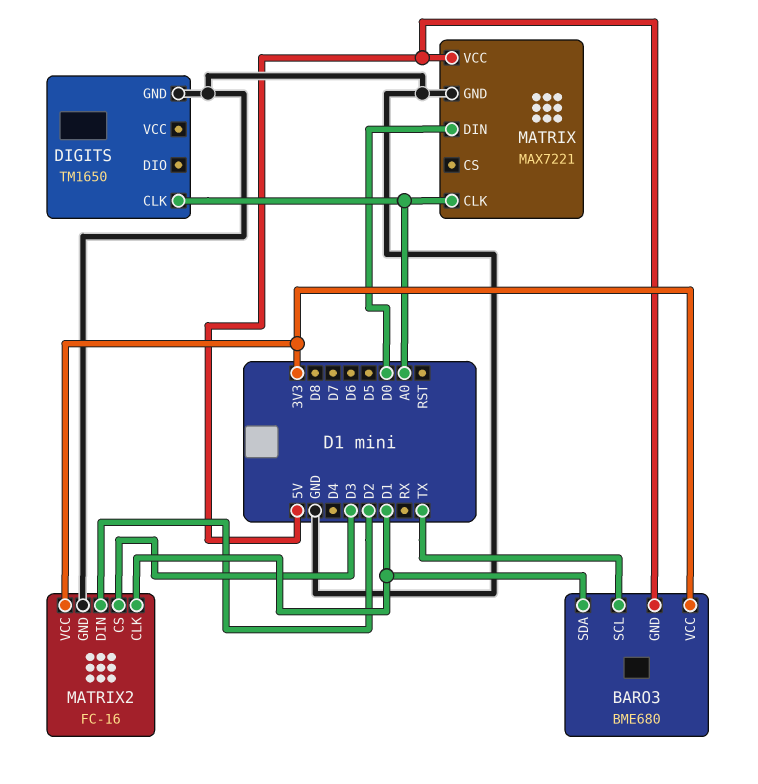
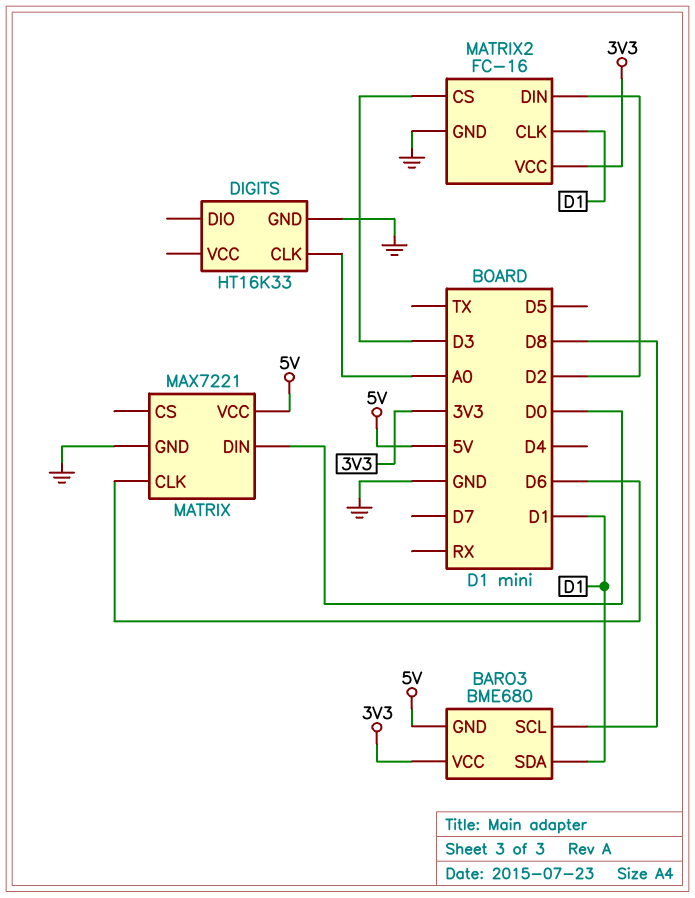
BARO3 pin SCL: TX -> D8
DIGITS: TM1650 -> HT16K33
MATRIX pin CLK: A0 -> D6

